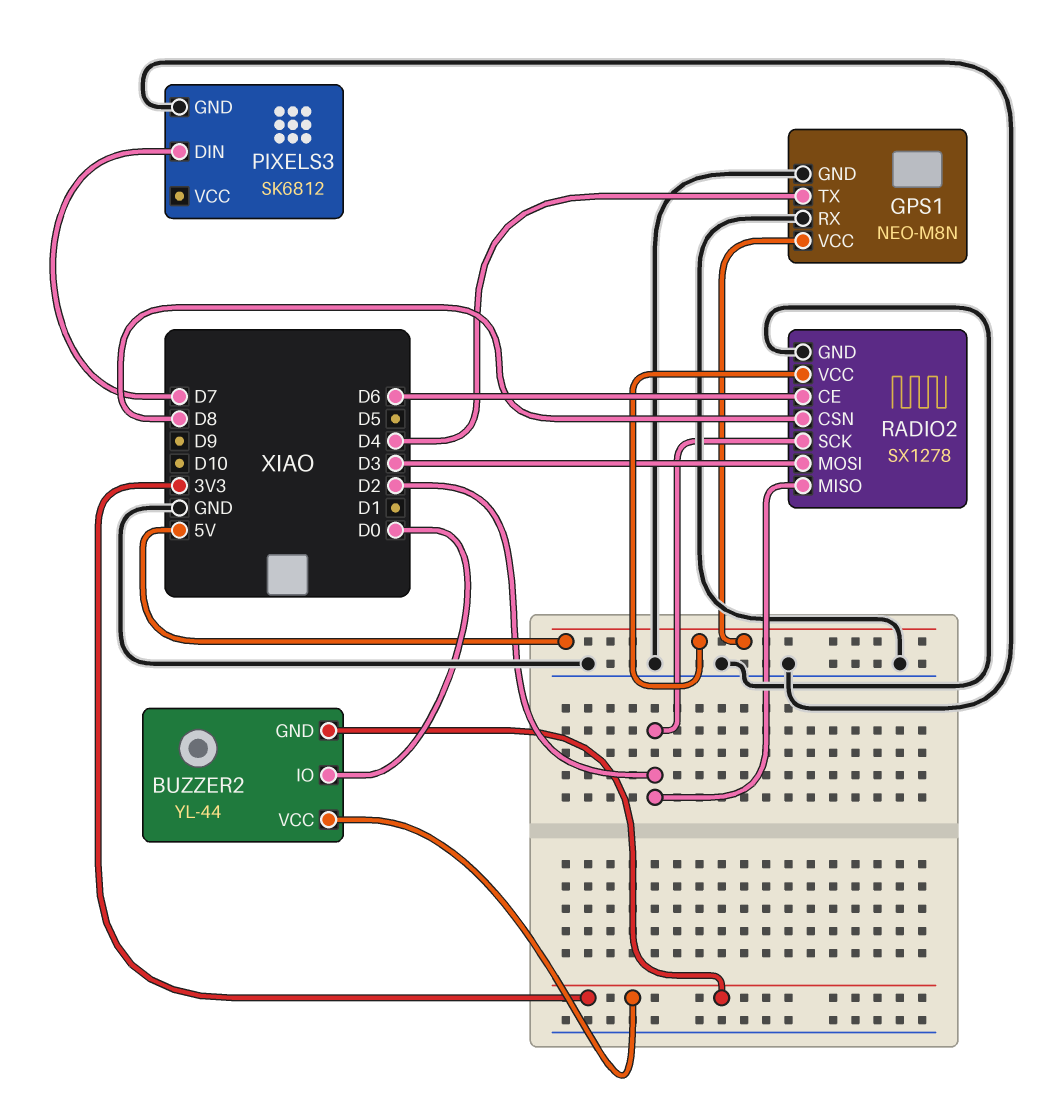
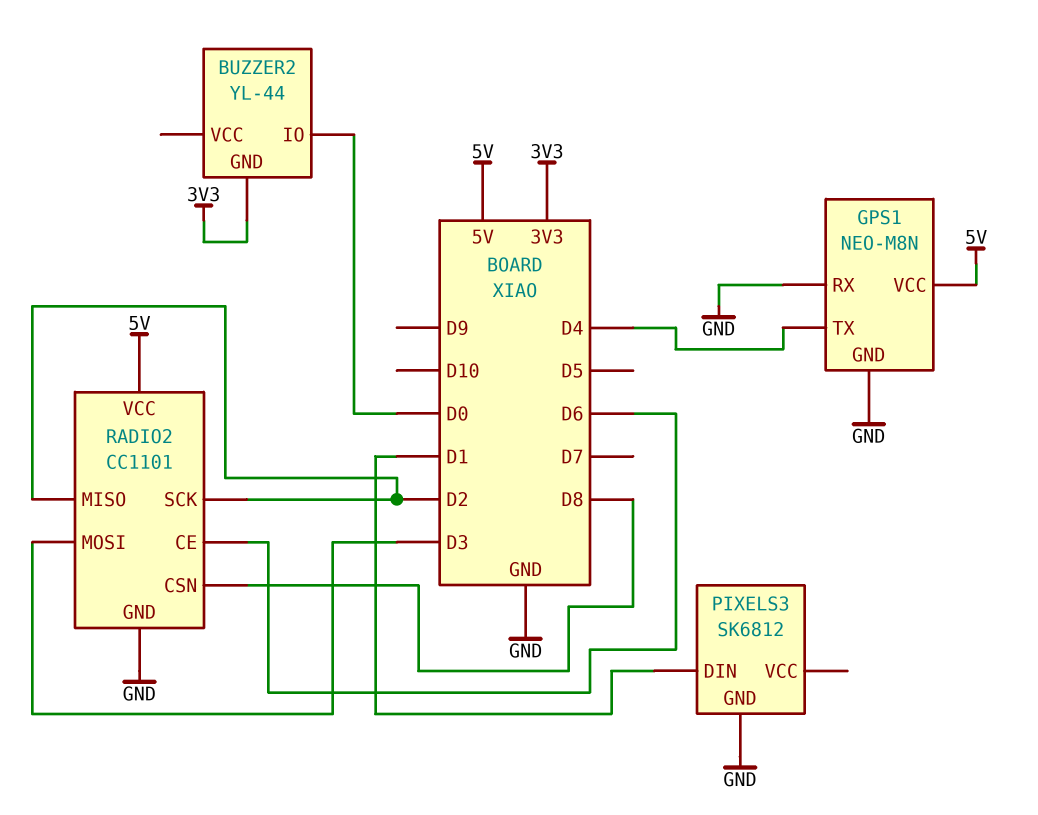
BUZZER2 pin VCC: 3V3 -> none
PIXELS3 pin DIN: D7 -> D1
RADIO2: SX1278 -> CC1101

